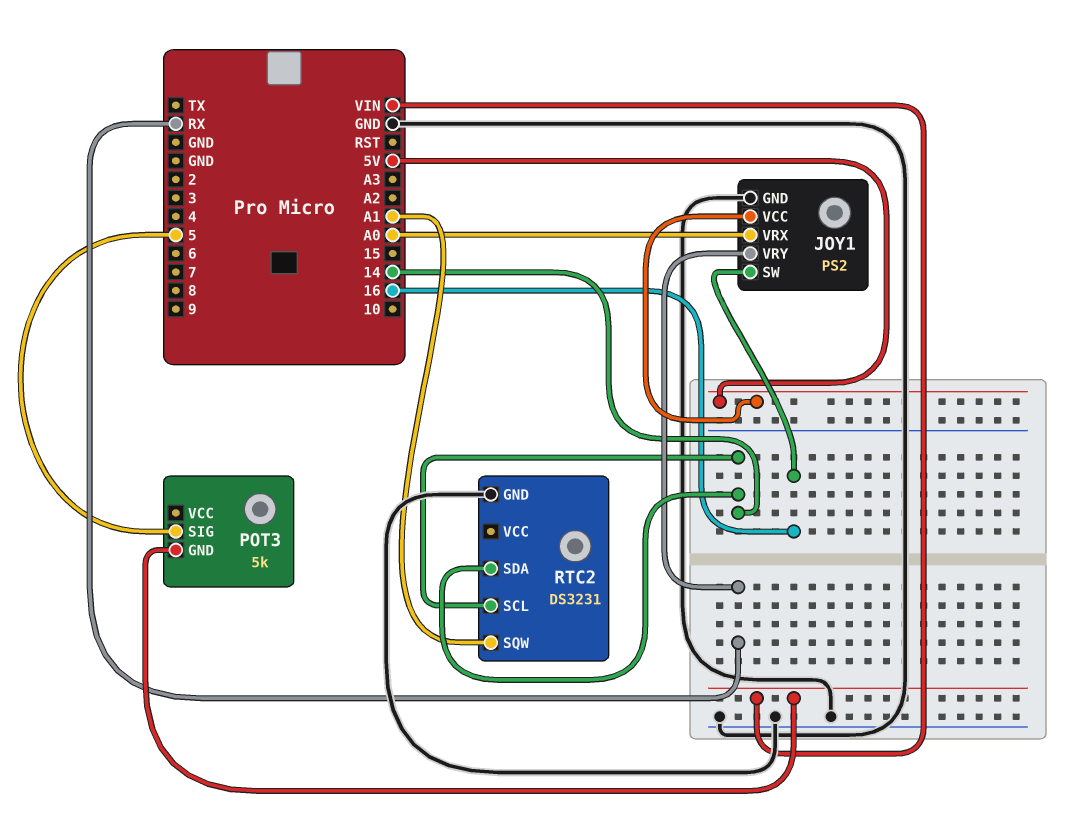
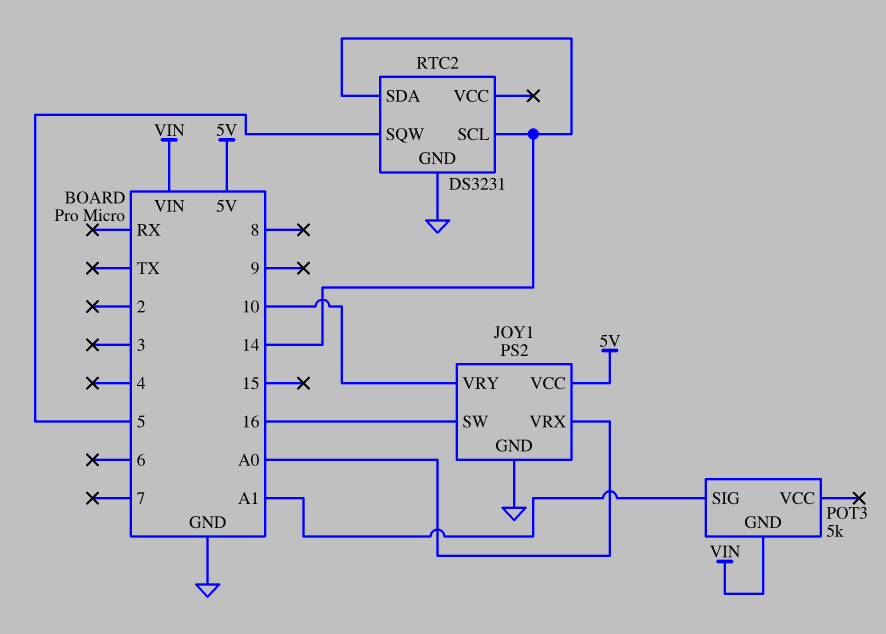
JOY1 pin VRY: RX -> 10
POT3 pin SIG: 5 -> A1
RTC2 pin SQW: A1 -> 5

